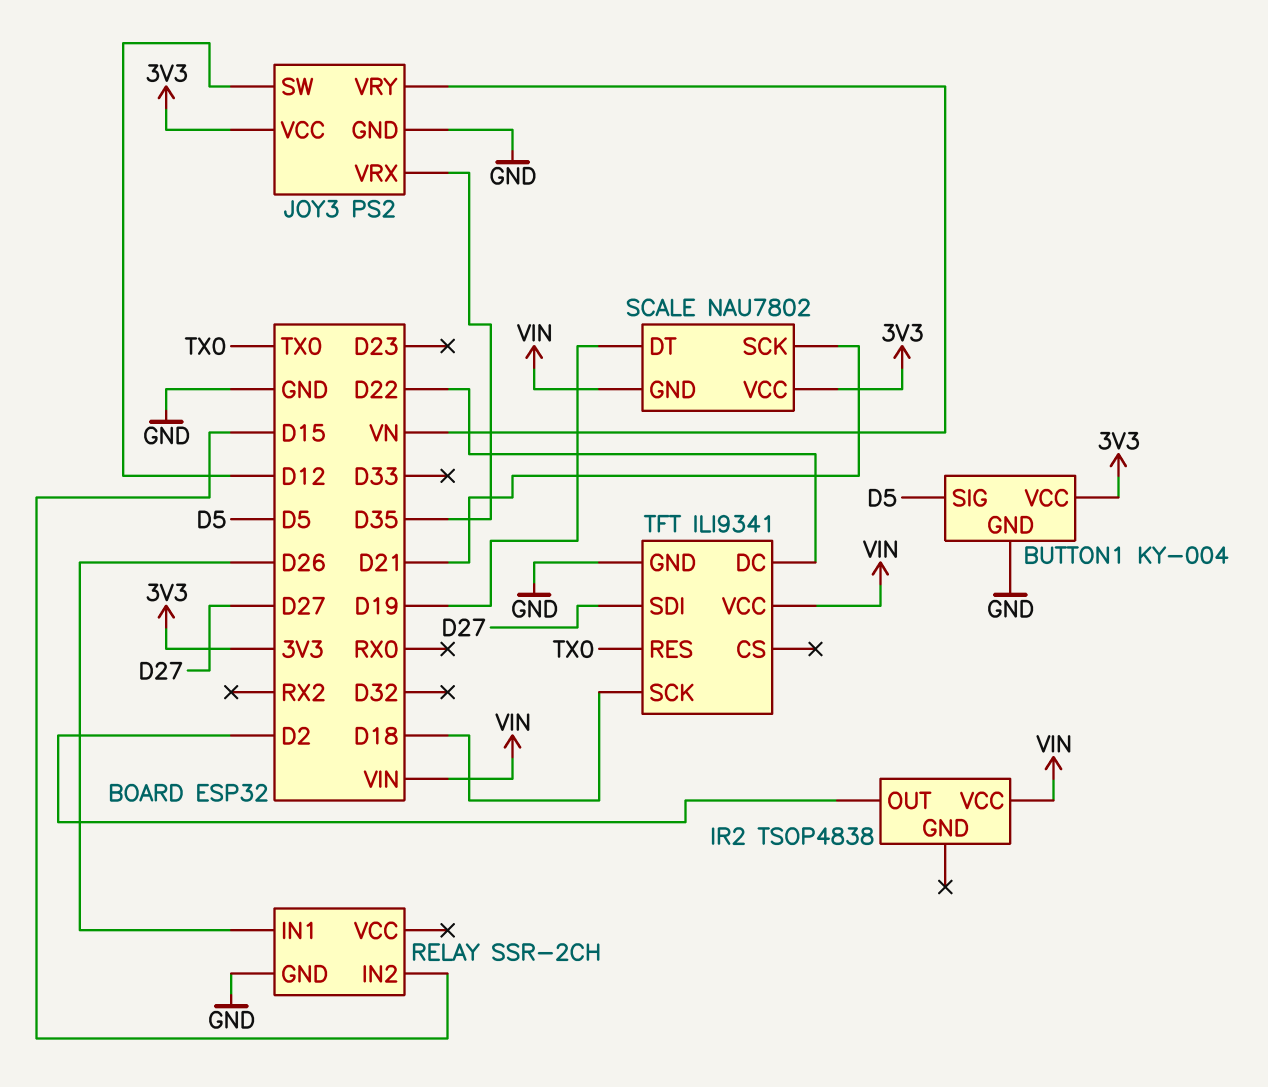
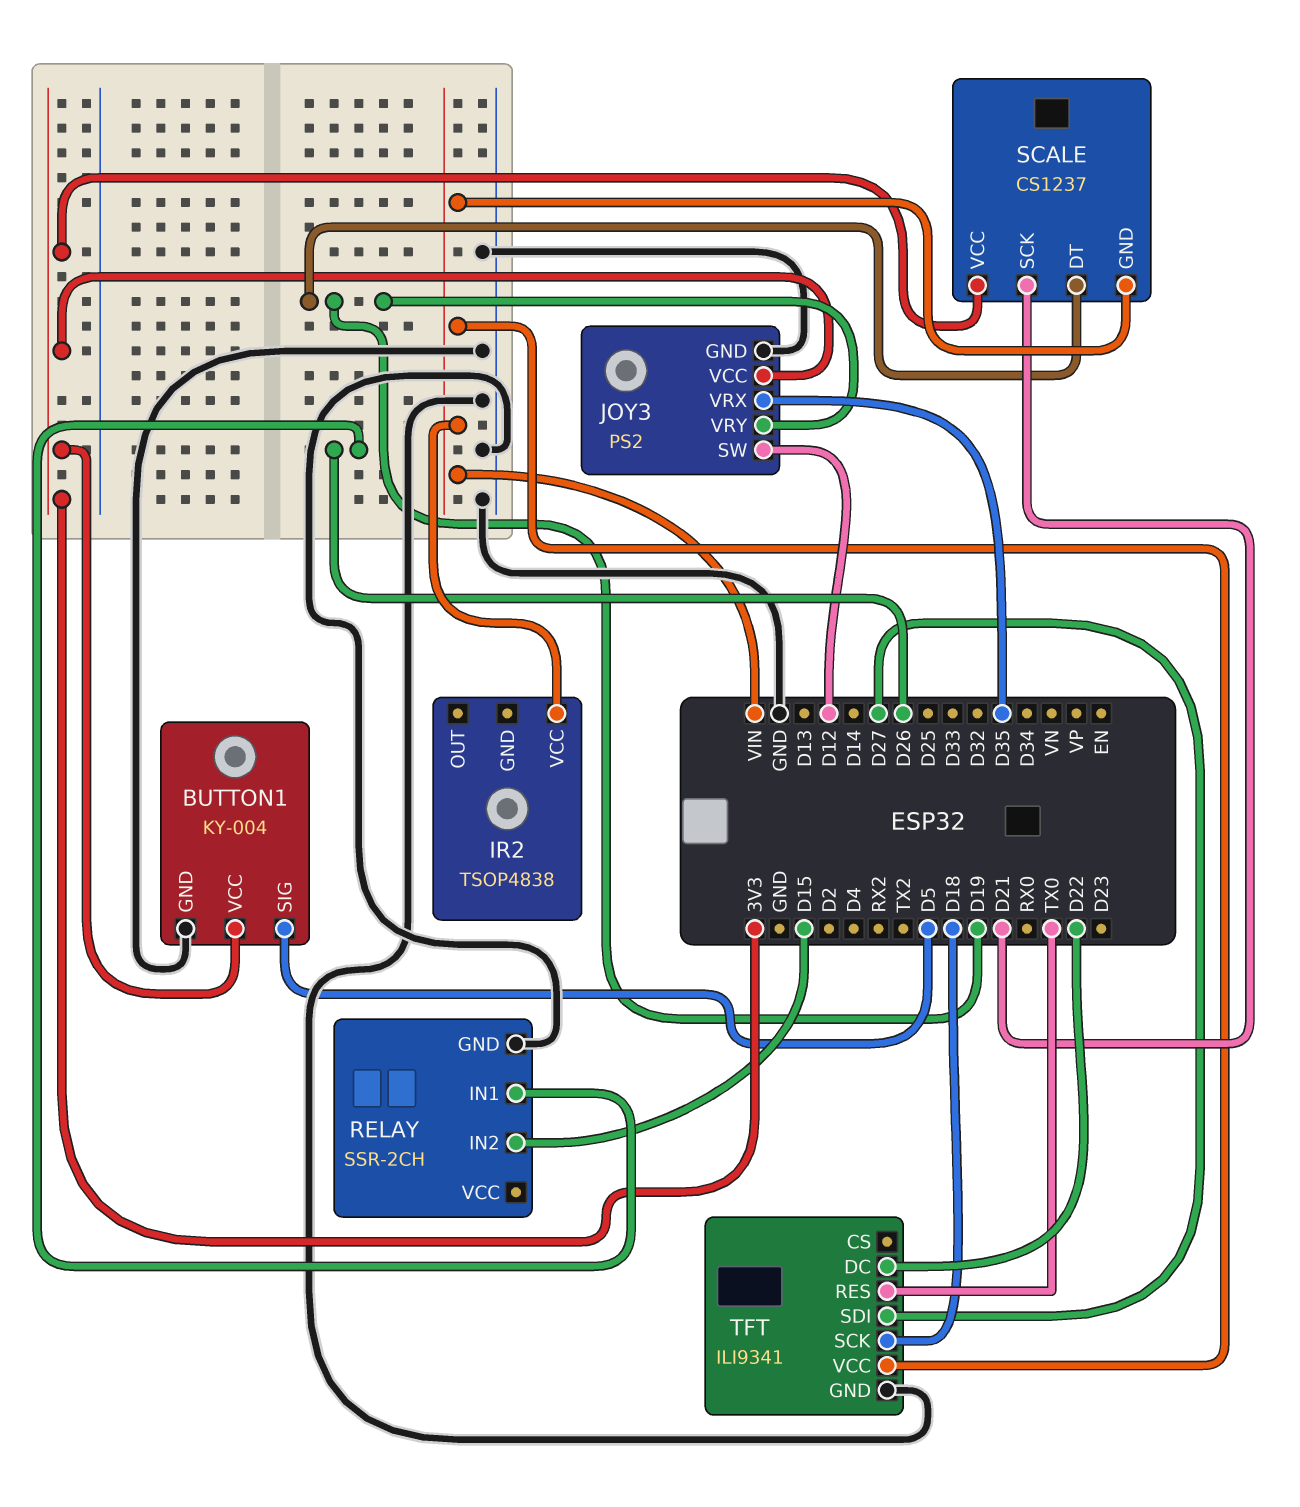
IR2 pin OUT: D2 -> none
JOY3 pin VRY: VN -> D19
SCALE: NAU7802 -> CS1237

